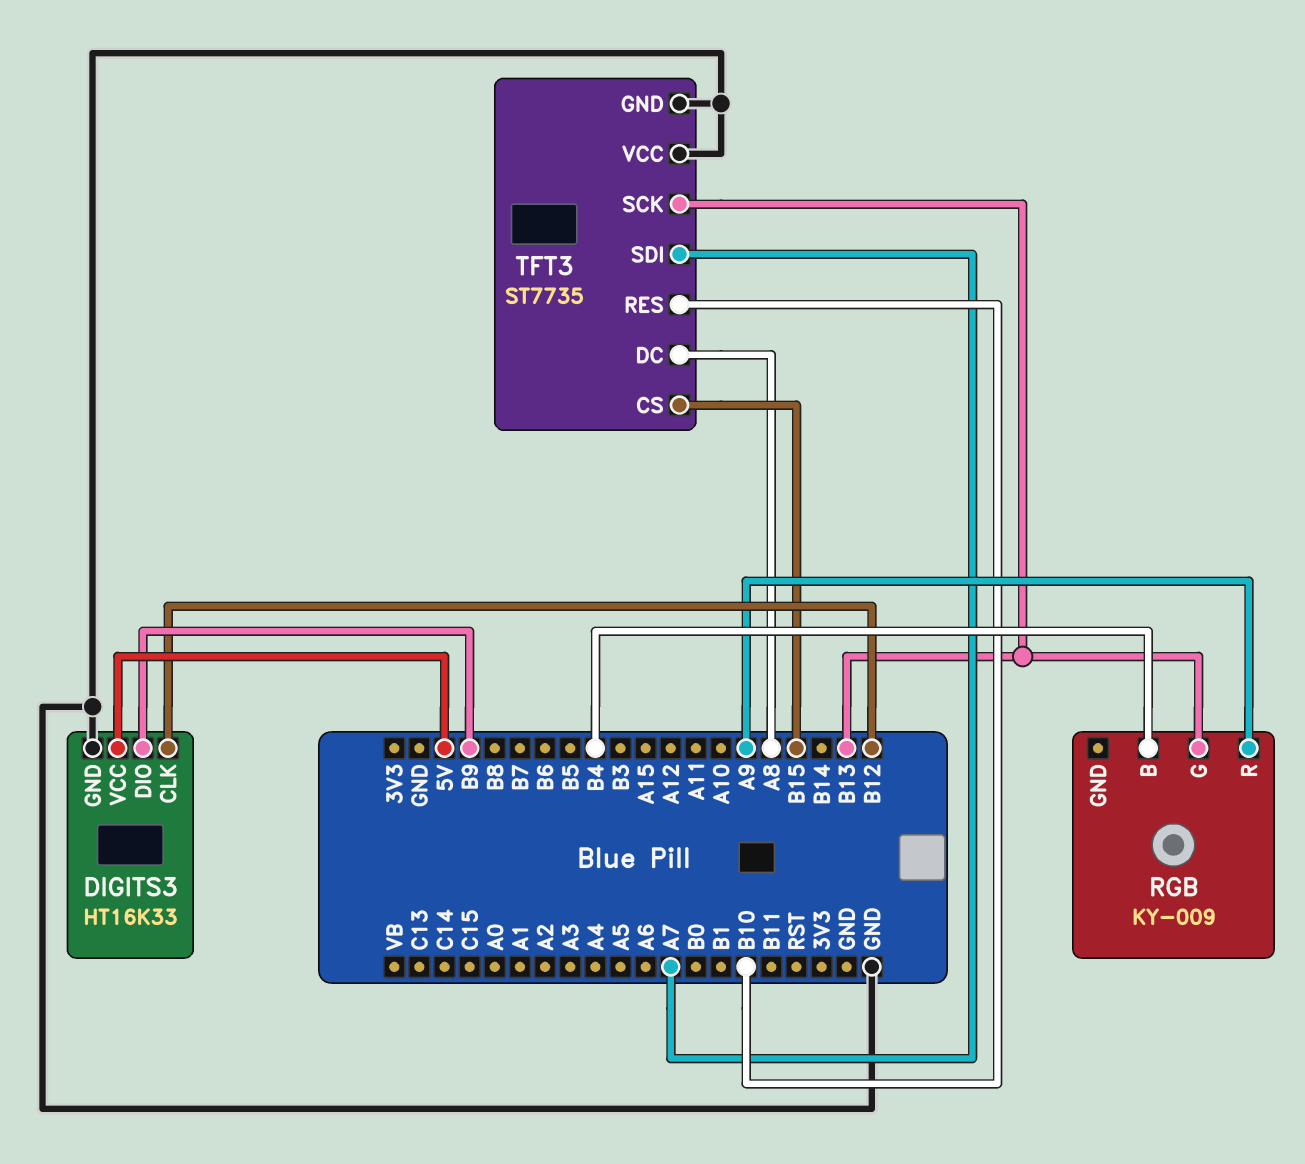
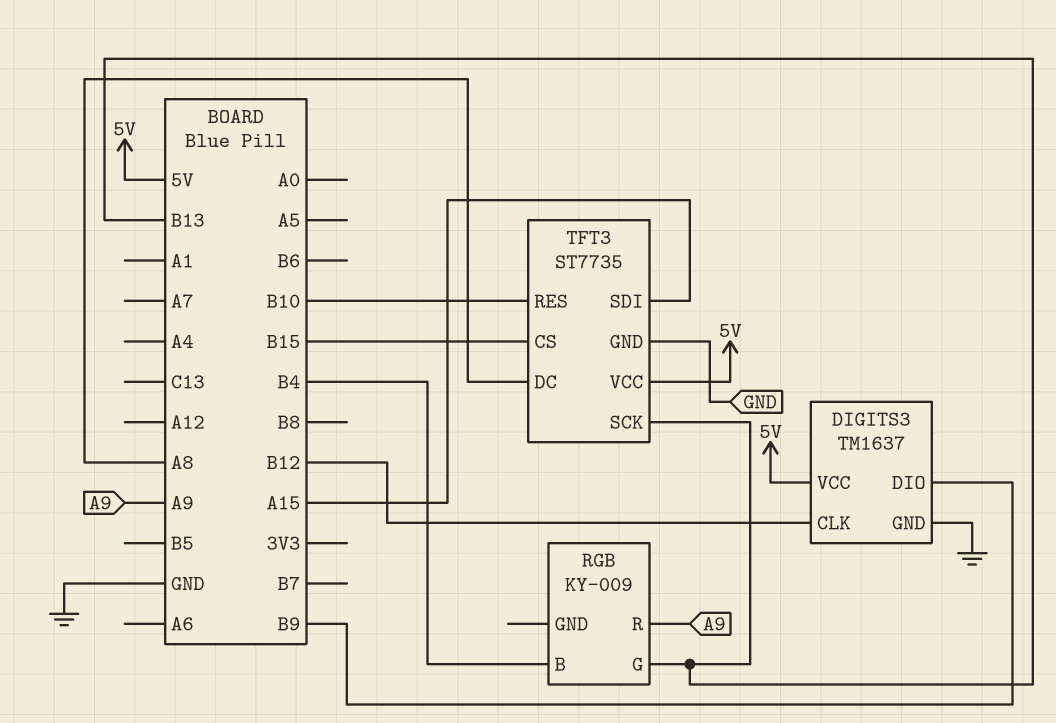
DIGITS3: HT16K33 -> TM1637
TFT3 pin SDI: A7 -> A15
TFT3 pin VCC: GND -> 5V

